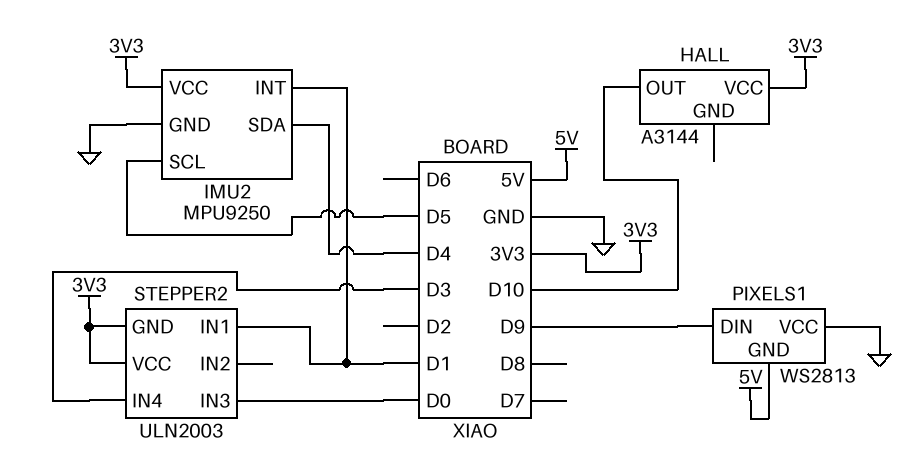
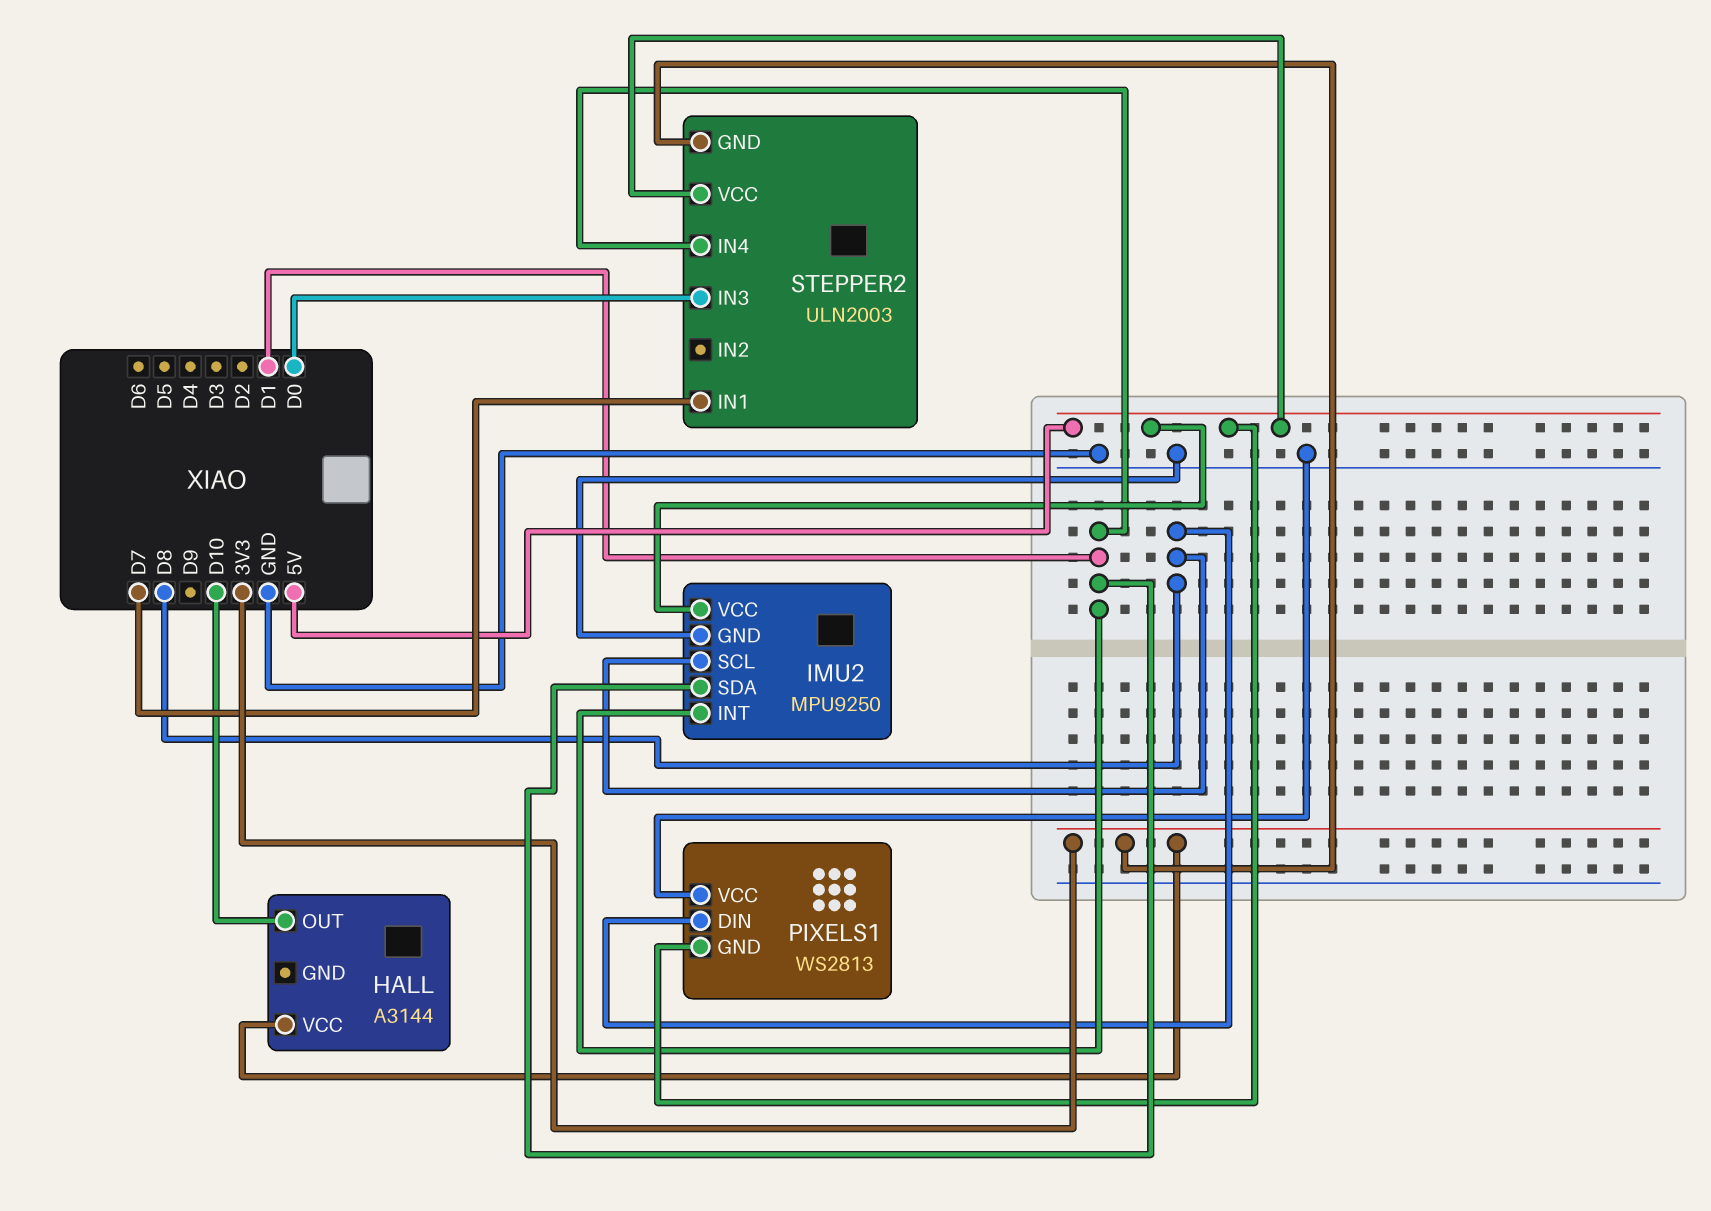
IMU2 pin SCL: D5 -> D8
IMU2 pin SDA: D4 -> D1
IMU2 pin VCC: 3V3 -> 5V
PIXELS1 pin DIN: D9 -> D8
STEPPER2 pin IN1: D1 -> D7
STEPPER2 pin IN4: D3 -> D1
STEPPER2 pin VCC: 3V3 -> 5V

